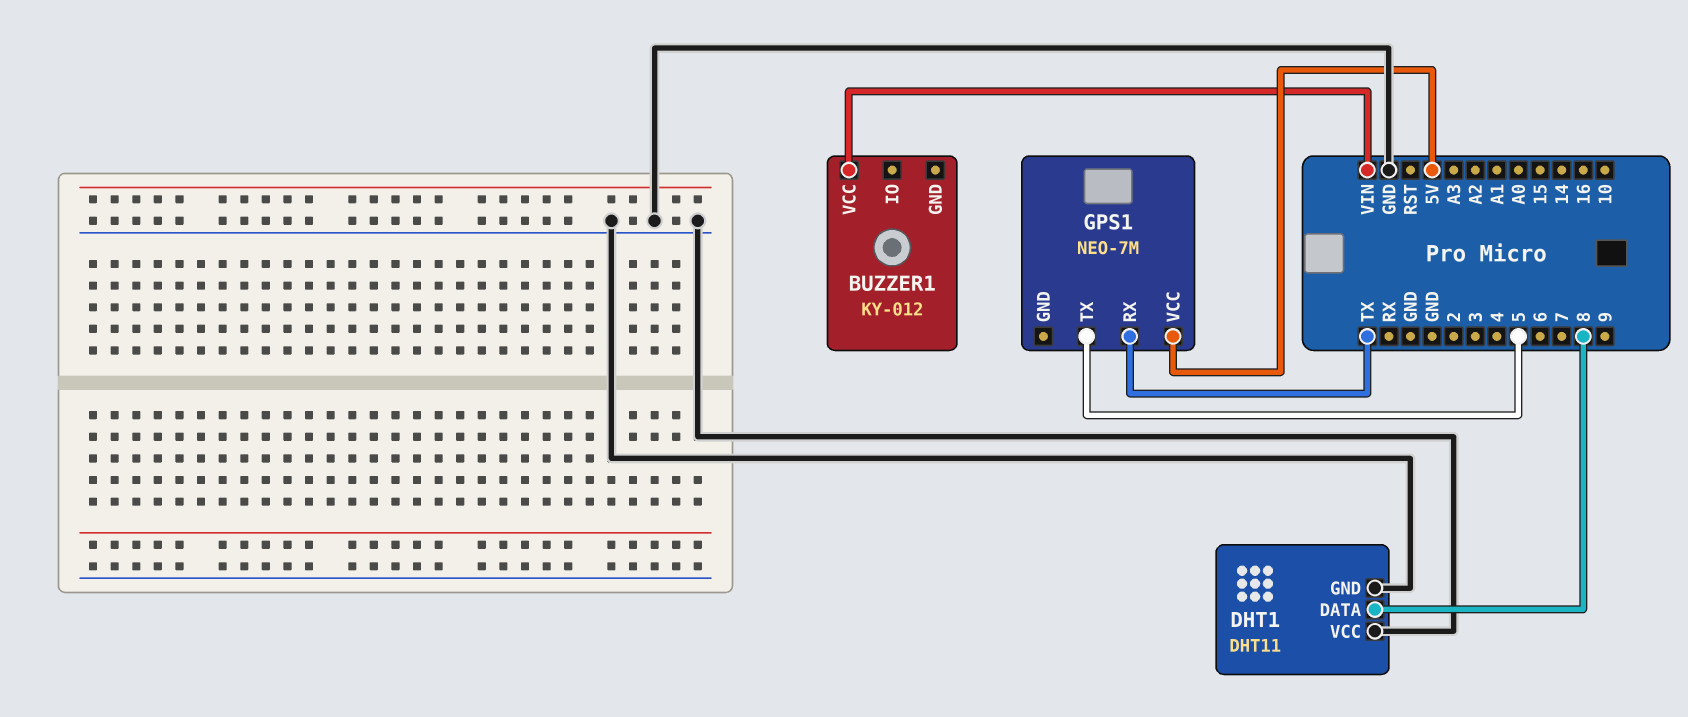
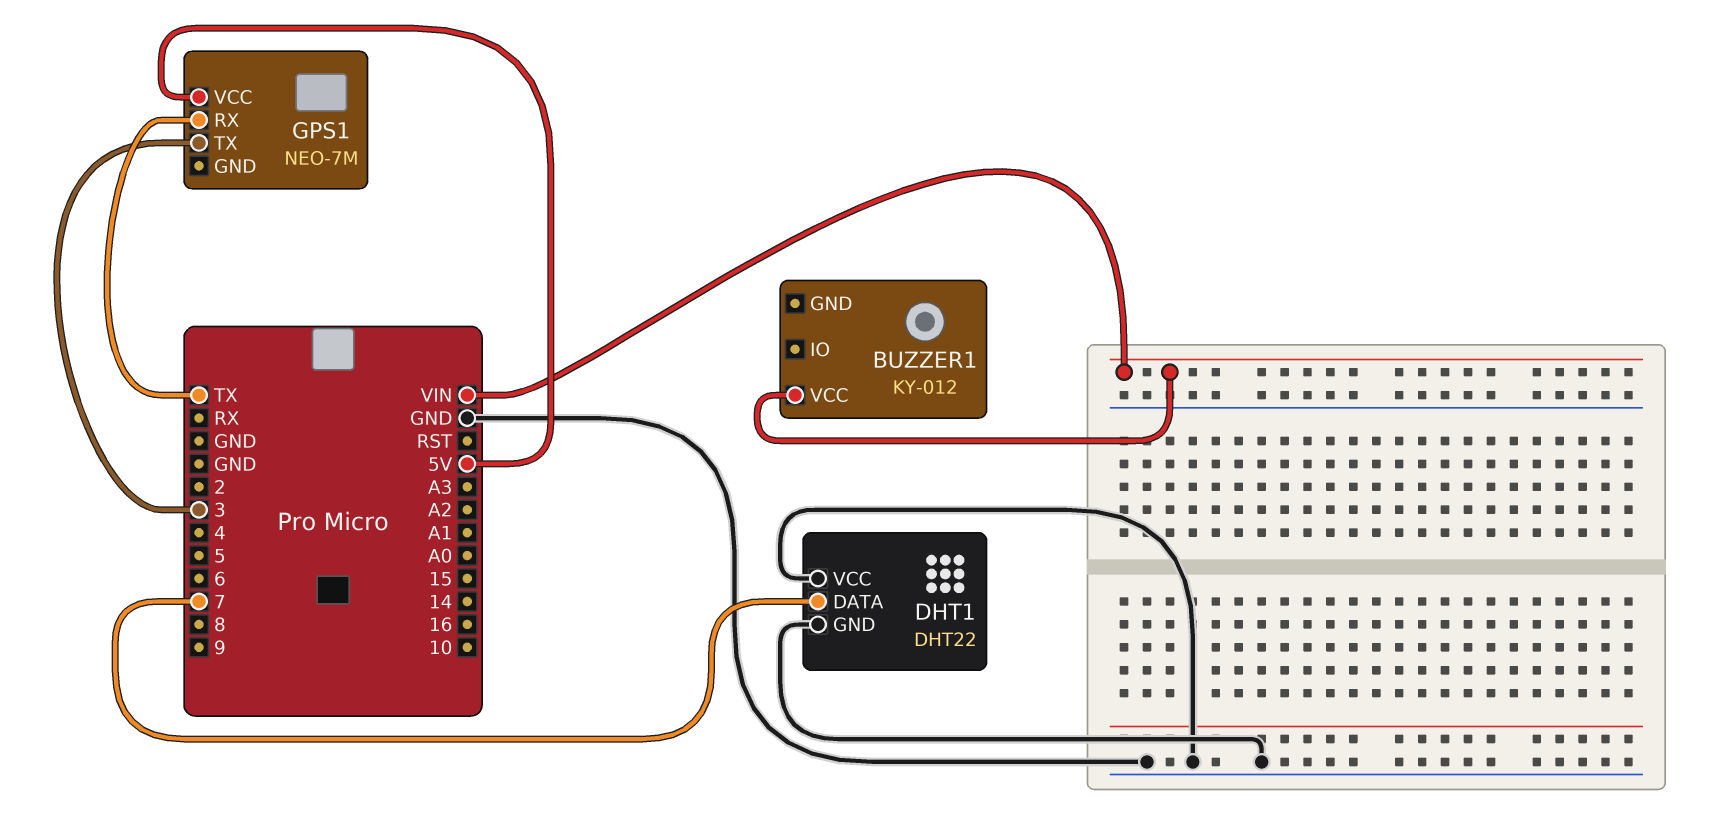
DHT1: DHT11 -> DHT22
DHT1 pin DATA: 8 -> 7
GPS1 pin TX: 5 -> 3

